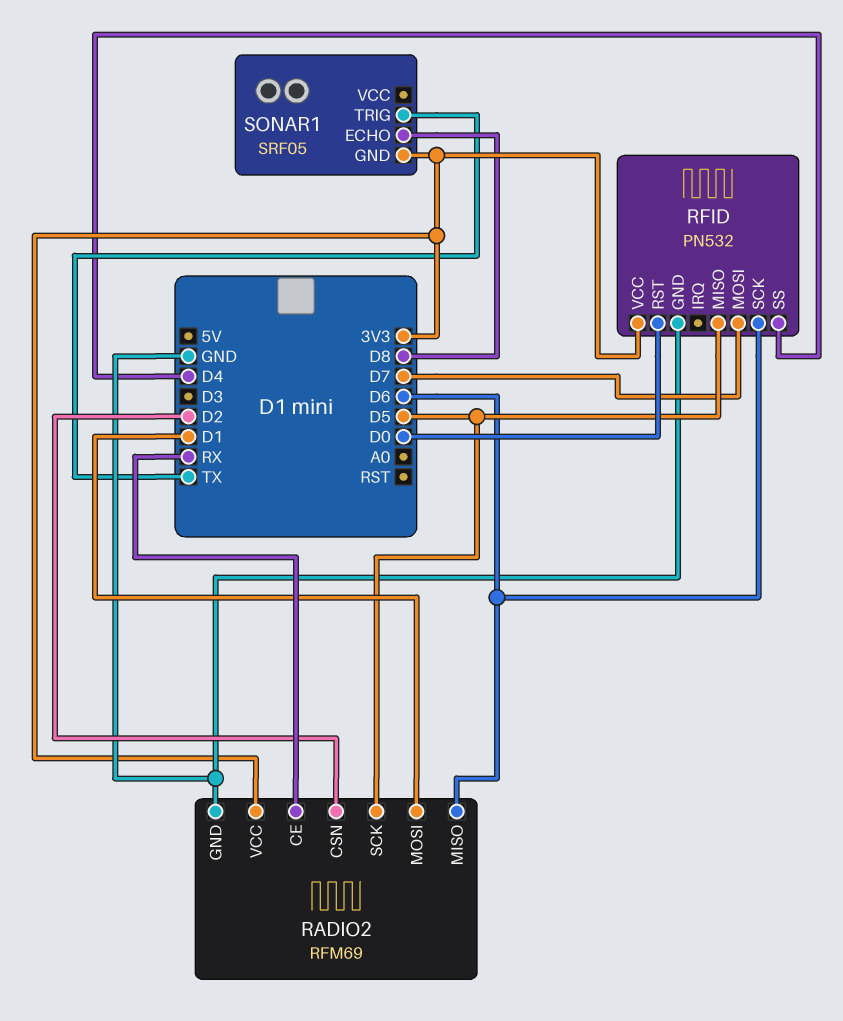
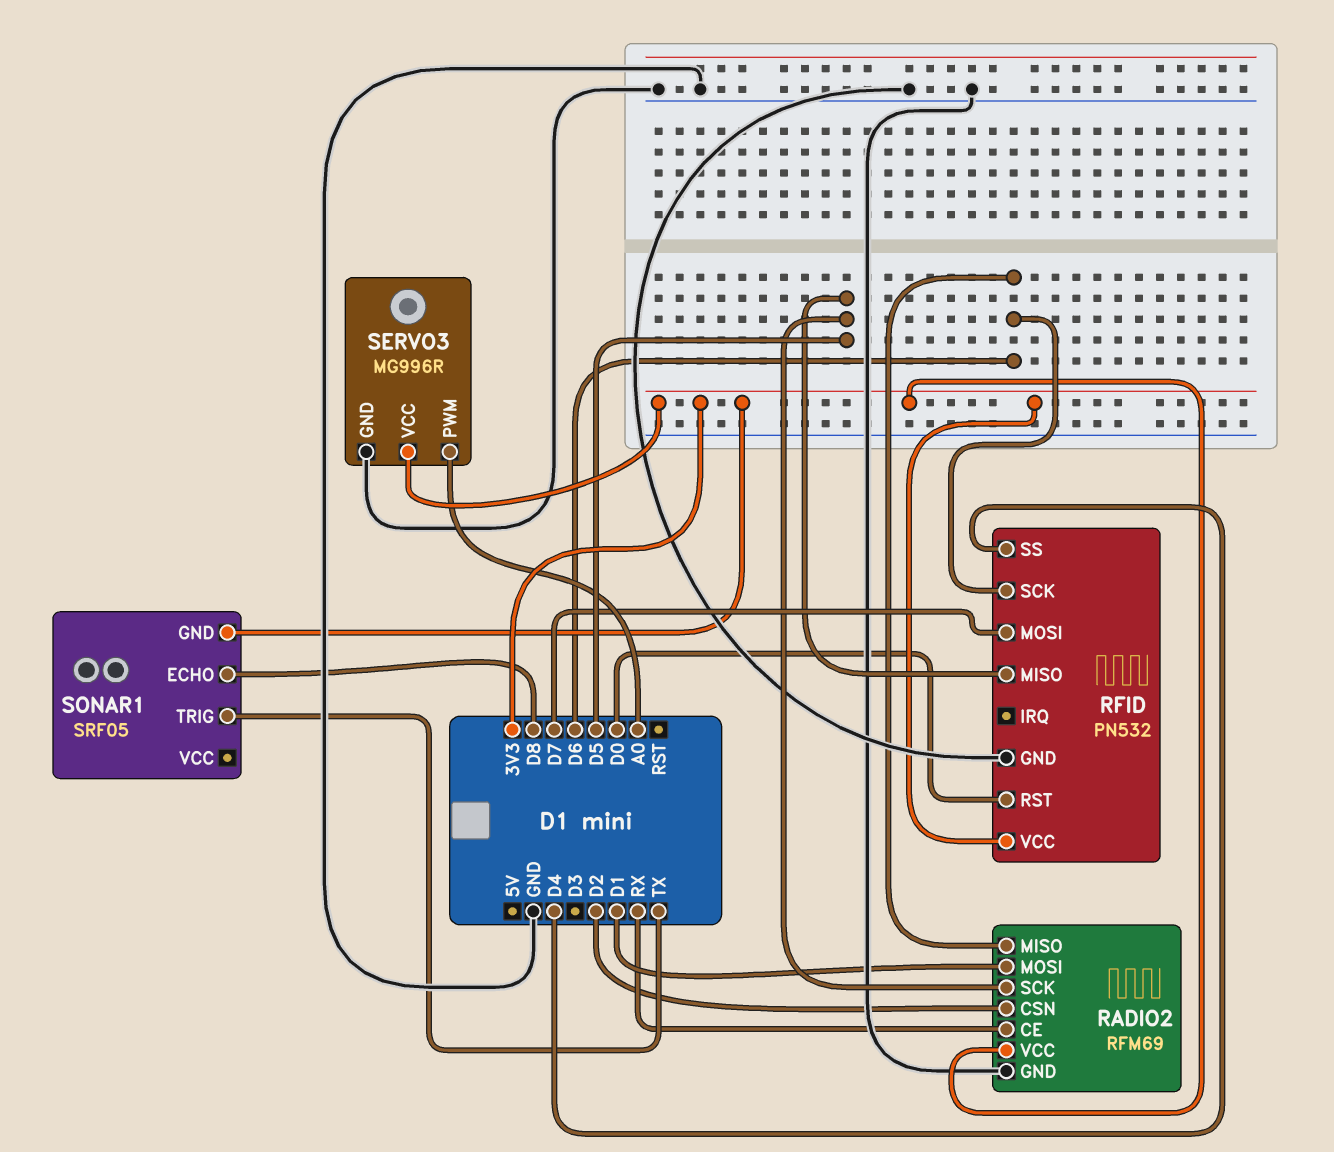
SERVO3: none -> MG996R
SERVO3 pin GND: none -> GND
SERVO3 pin PWM: none -> A0
SERVO3 pin VCC: none -> 3V3

